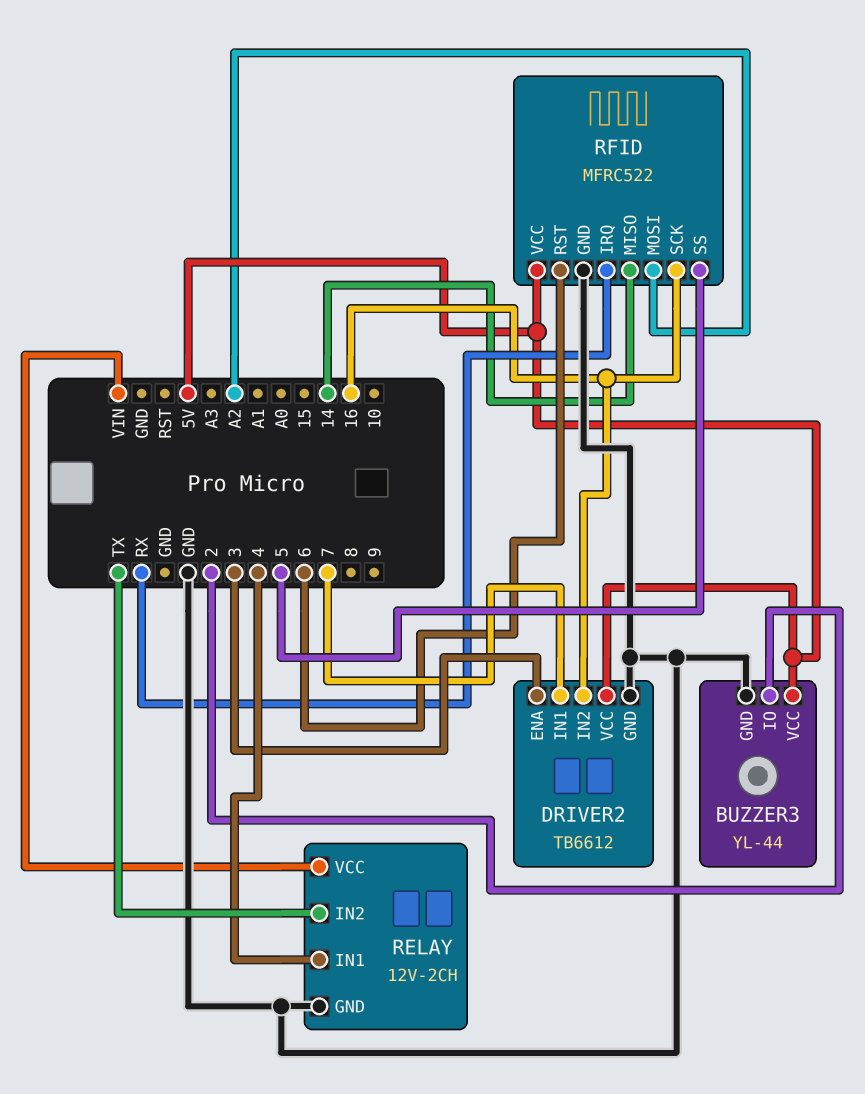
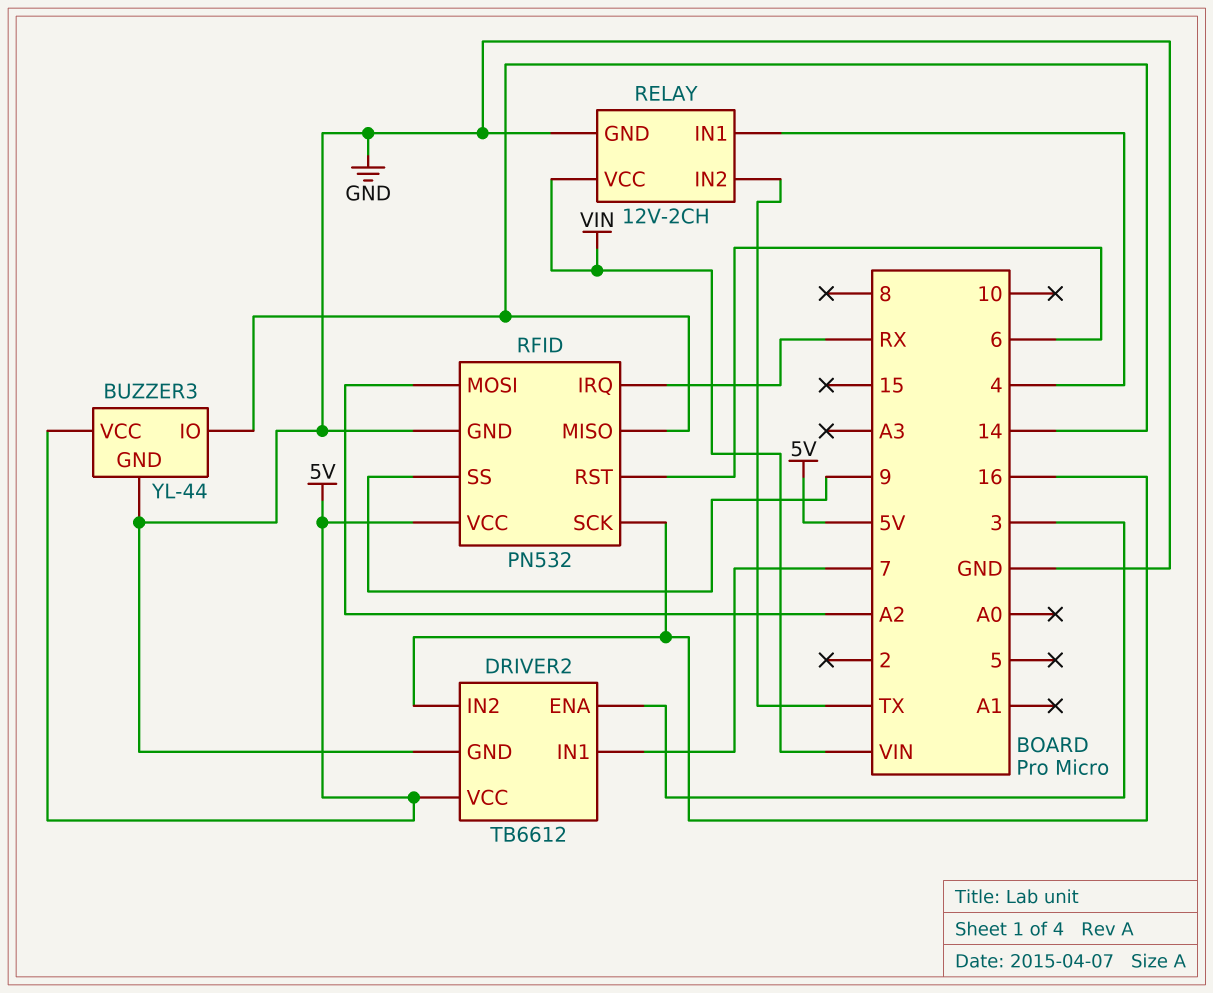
BUZZER3 pin IO: 2 -> 14
RFID: MFRC522 -> PN532
RFID pin SS: 5 -> 9

